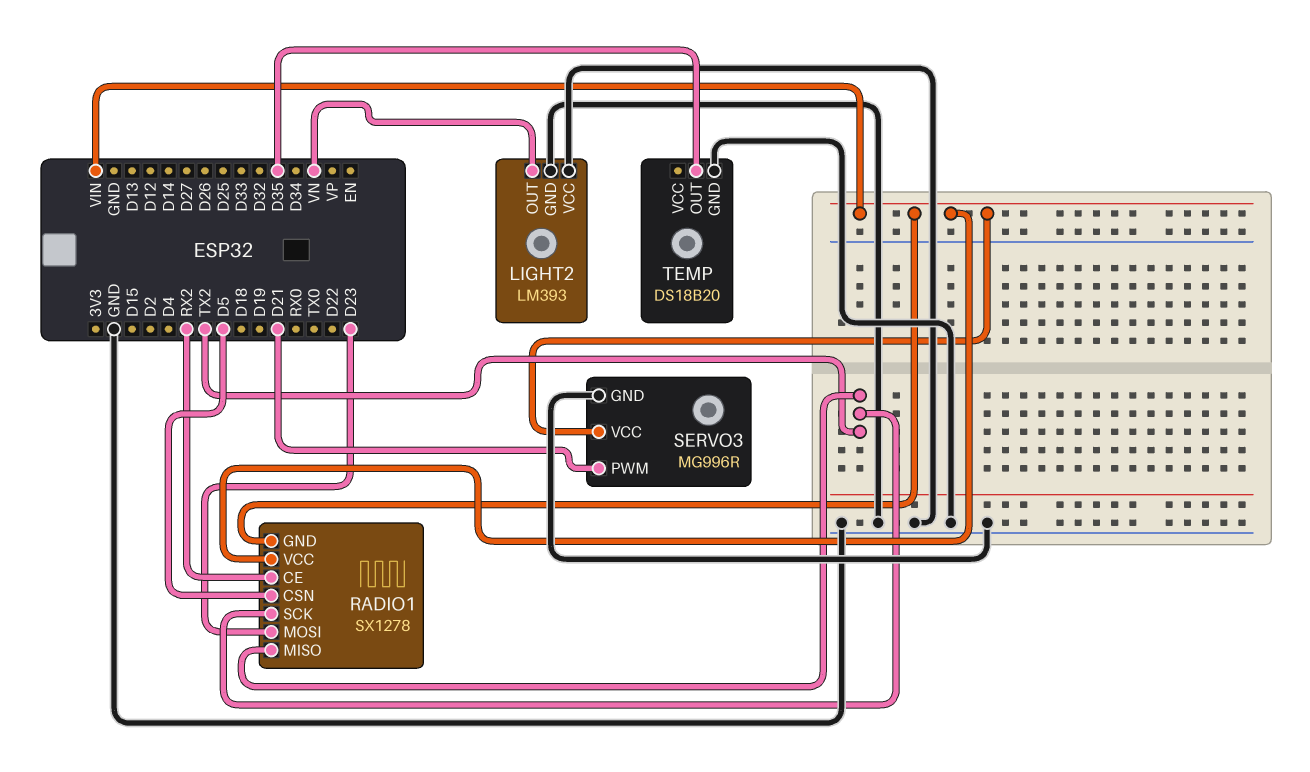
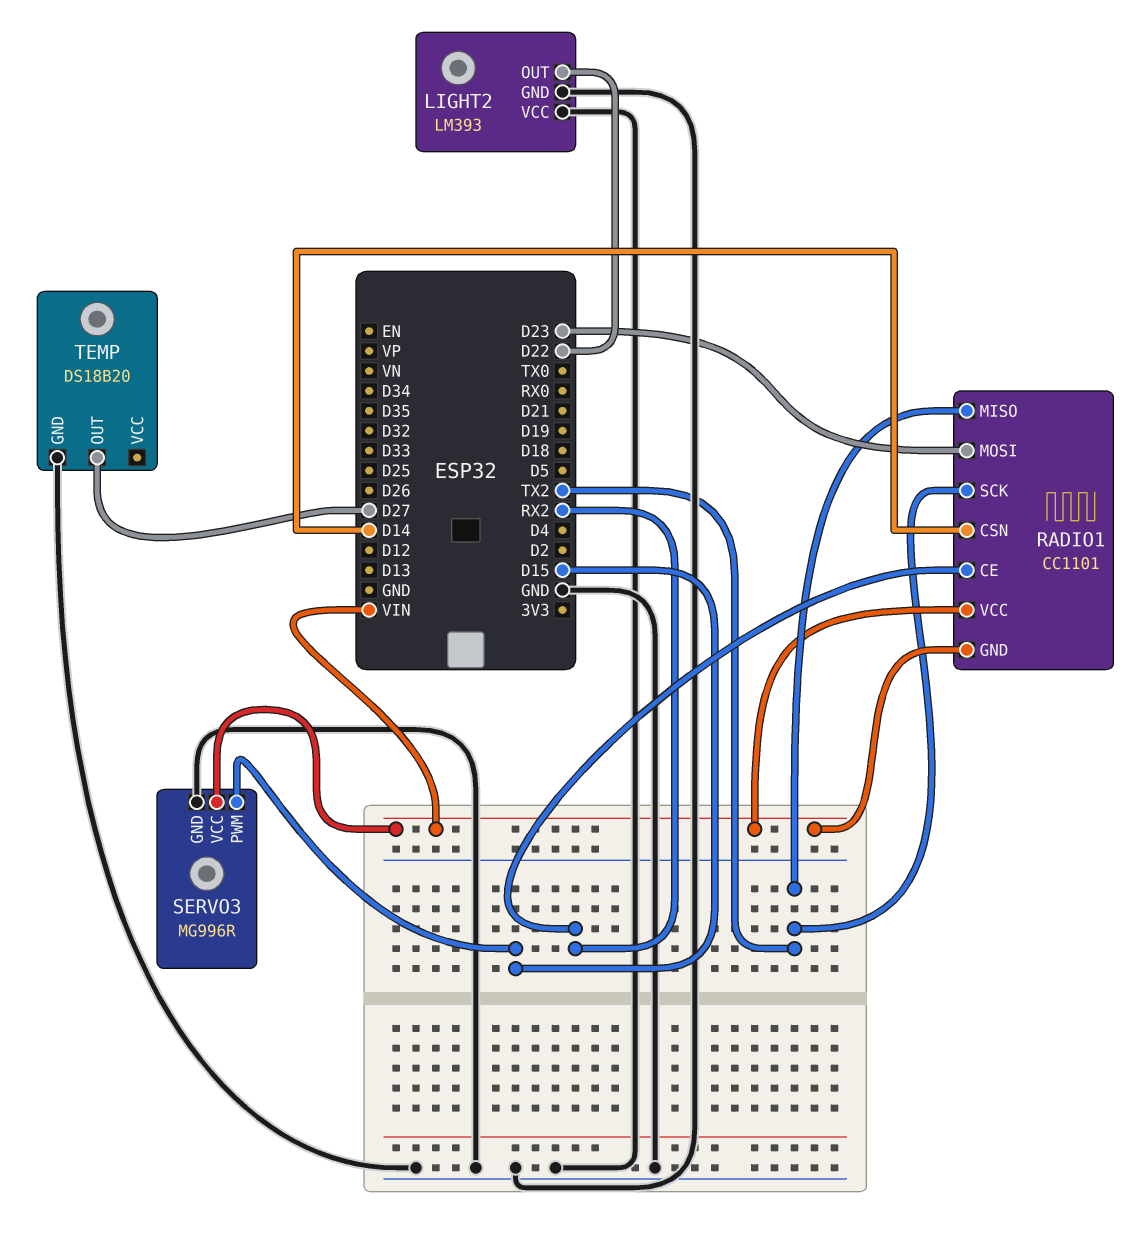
LIGHT2 pin OUT: VN -> D22
RADIO1: SX1278 -> CC1101
RADIO1 pin CSN: D5 -> D14
SERVO3 pin PWM: D21 -> D15
TEMP pin OUT: D35 -> D27

